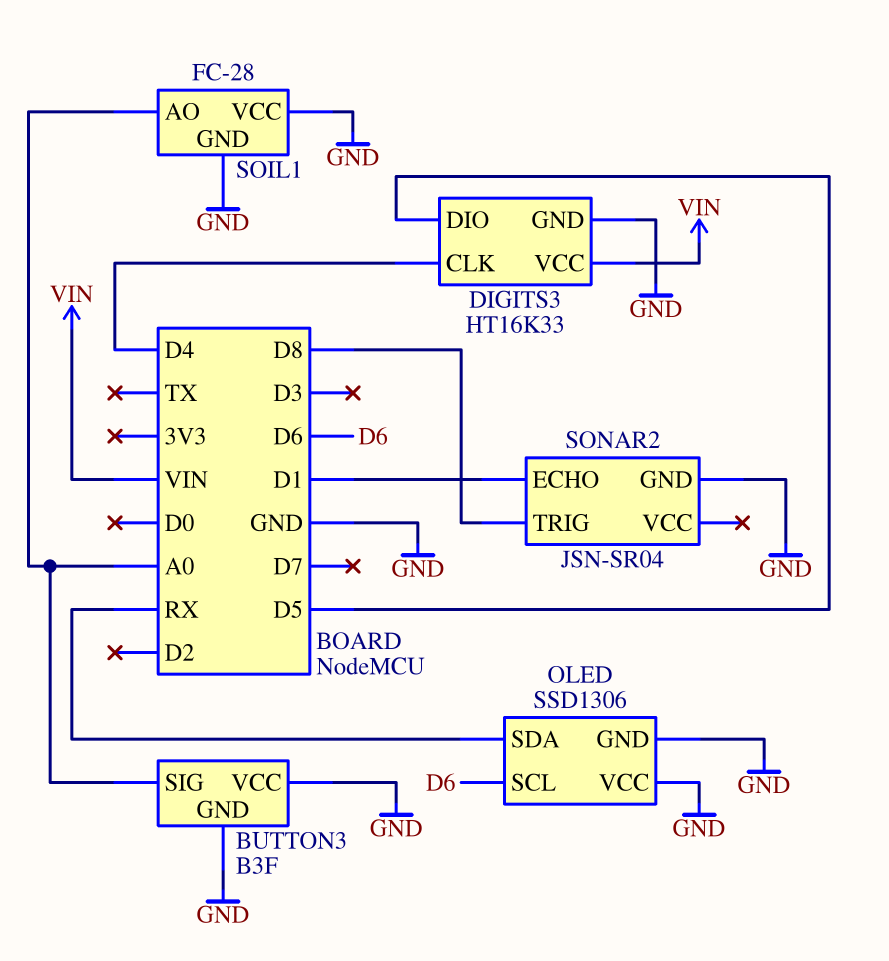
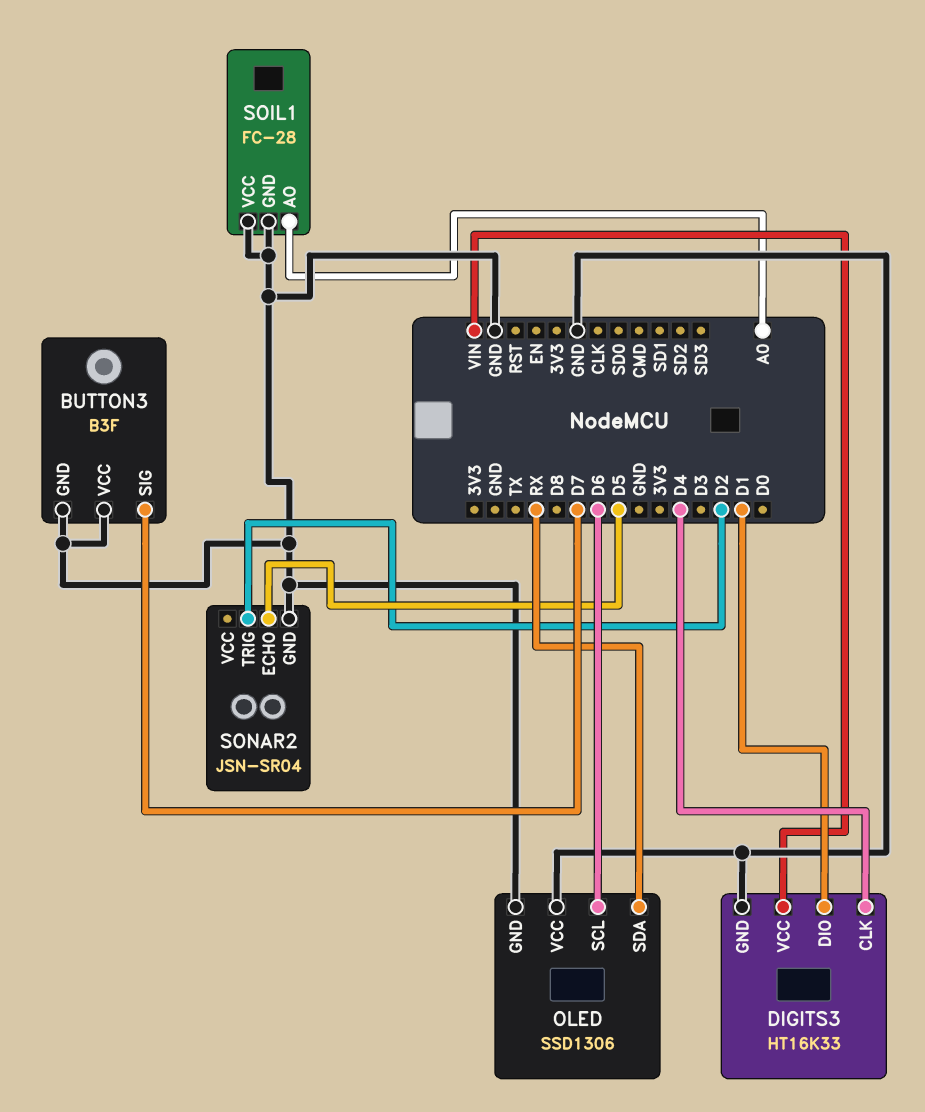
BUTTON3 pin SIG: A0 -> D7
DIGITS3 pin DIO: D5 -> D1
SONAR2 pin ECHO: D1 -> D5
SONAR2 pin TRIG: D8 -> D2

